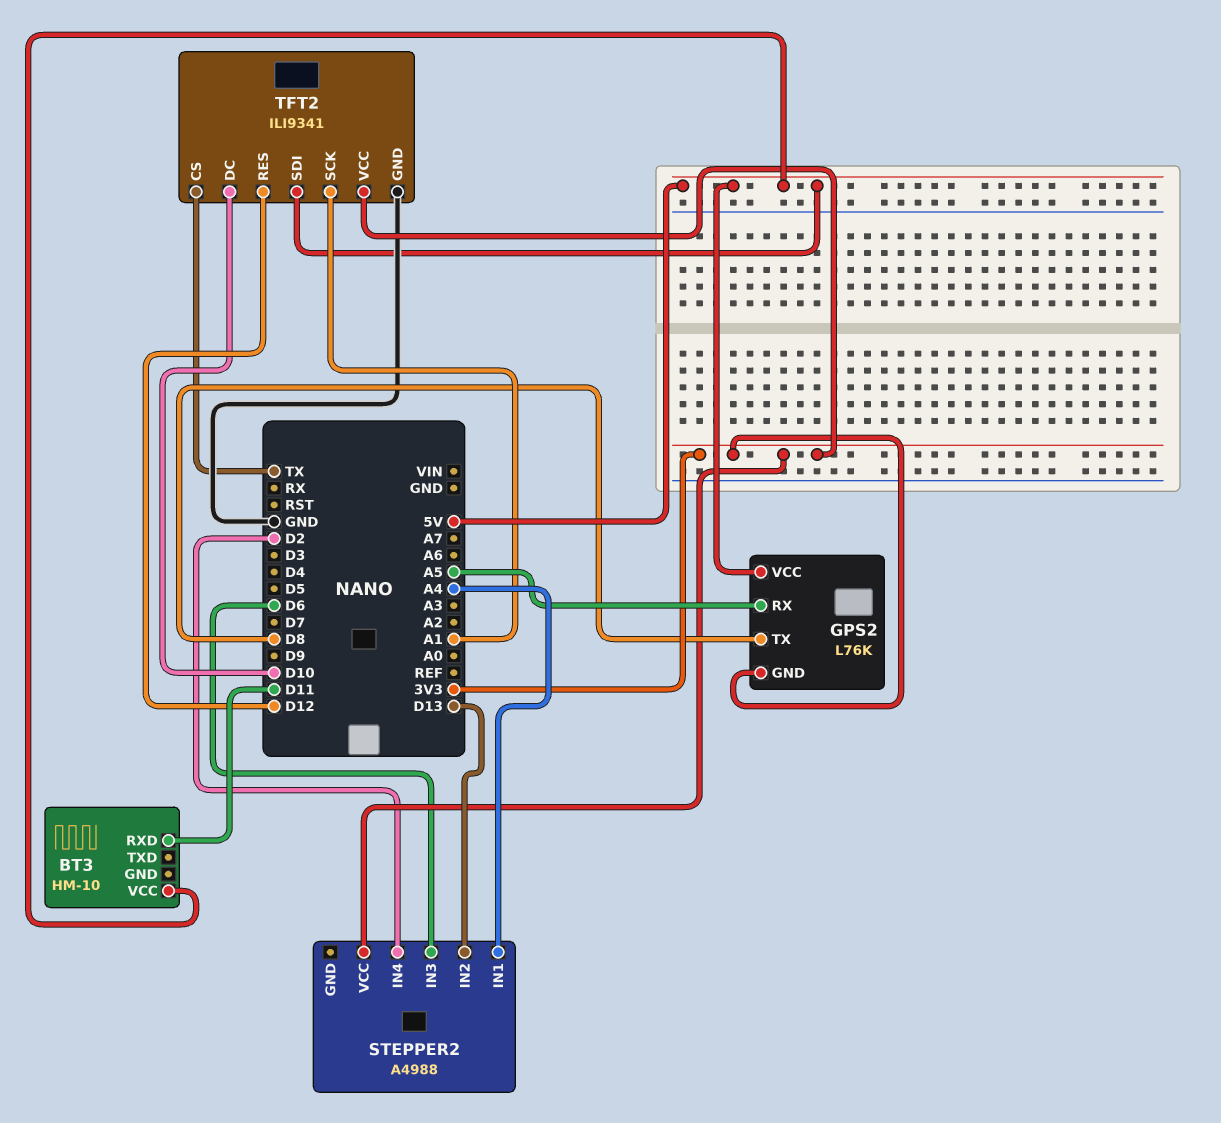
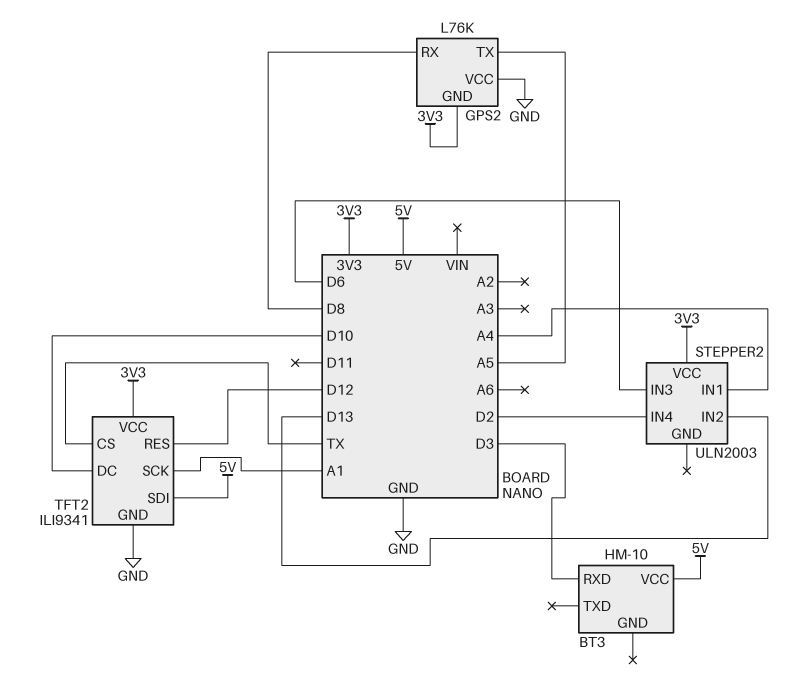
BT3 pin RXD: D11 -> D3
GPS2 pin RX: A5 -> D8
GPS2 pin TX: D8 -> A5
GPS2 pin VCC: 5V -> GND
STEPPER2: A4988 -> ULN2003

